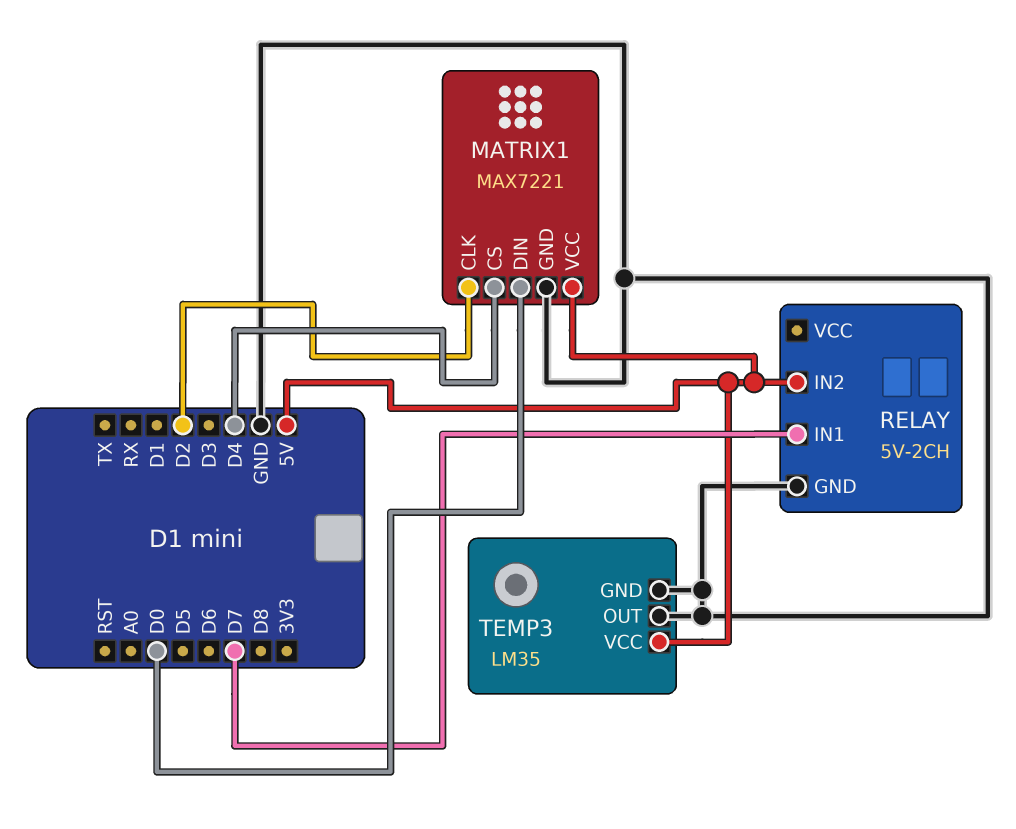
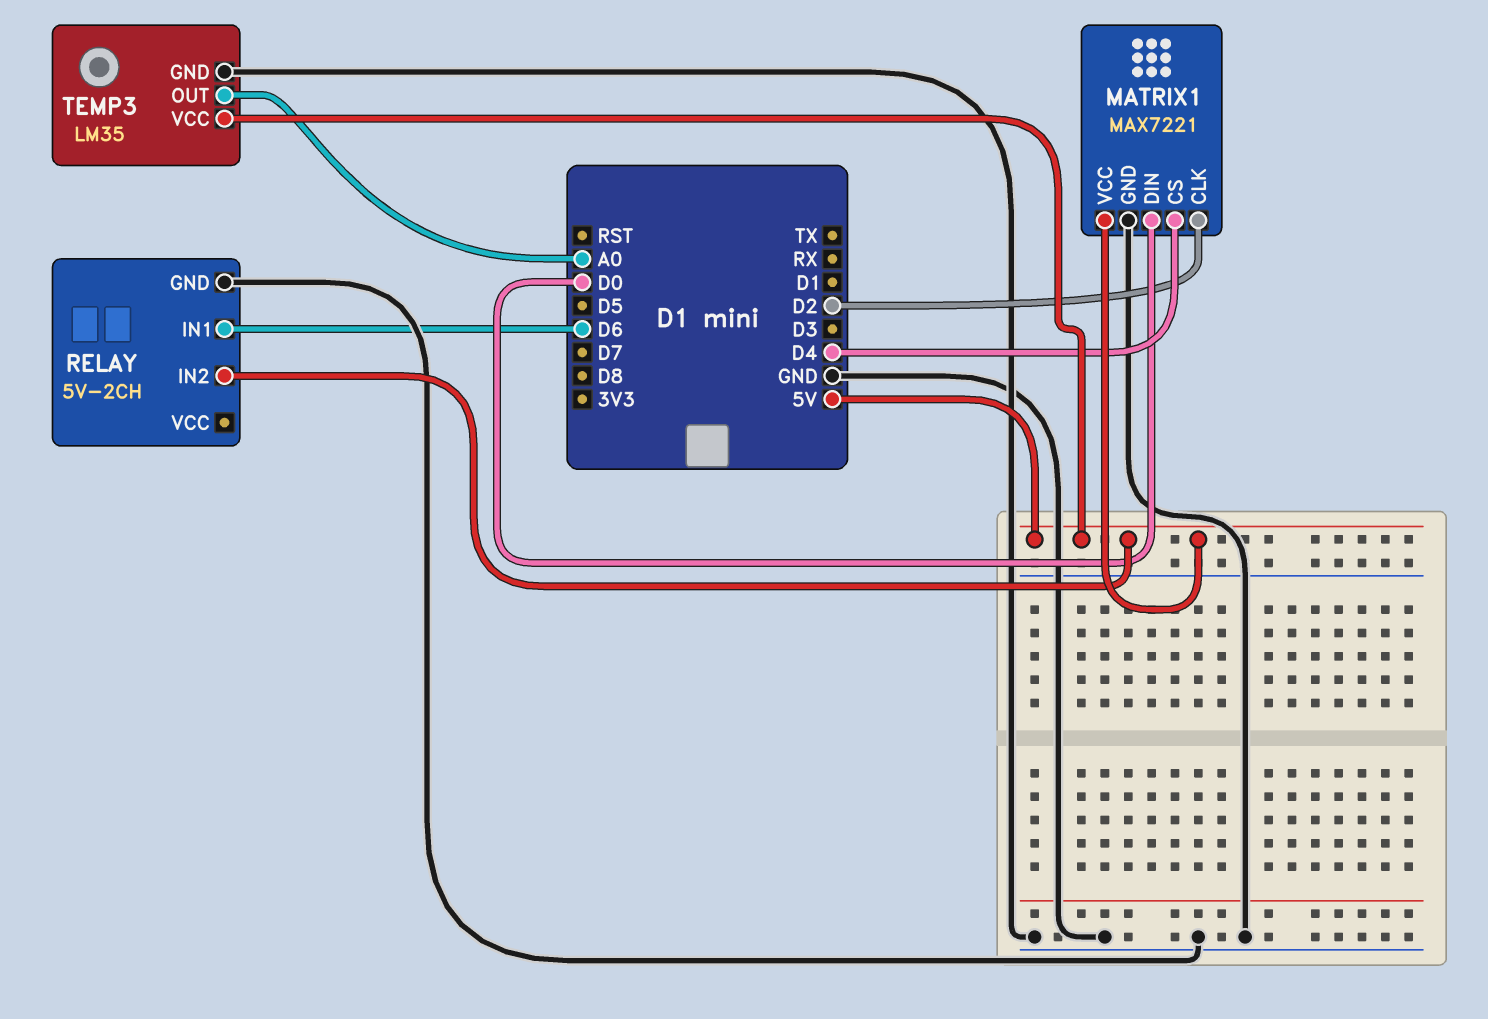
RELAY pin IN1: D7 -> D6
TEMP3 pin OUT: GND -> A0

